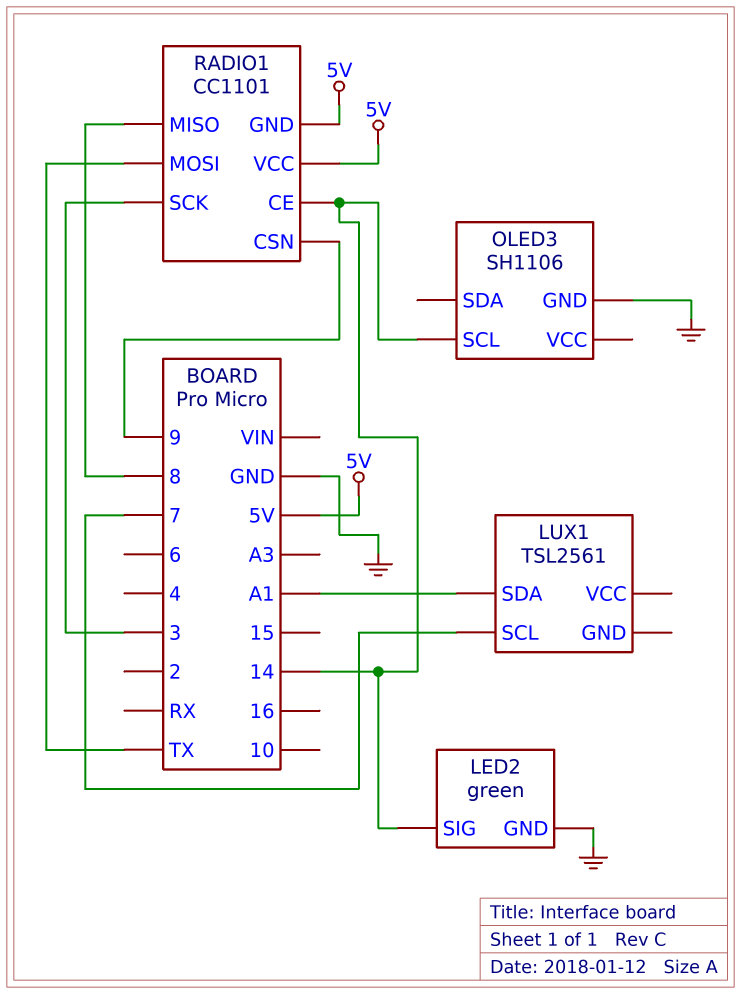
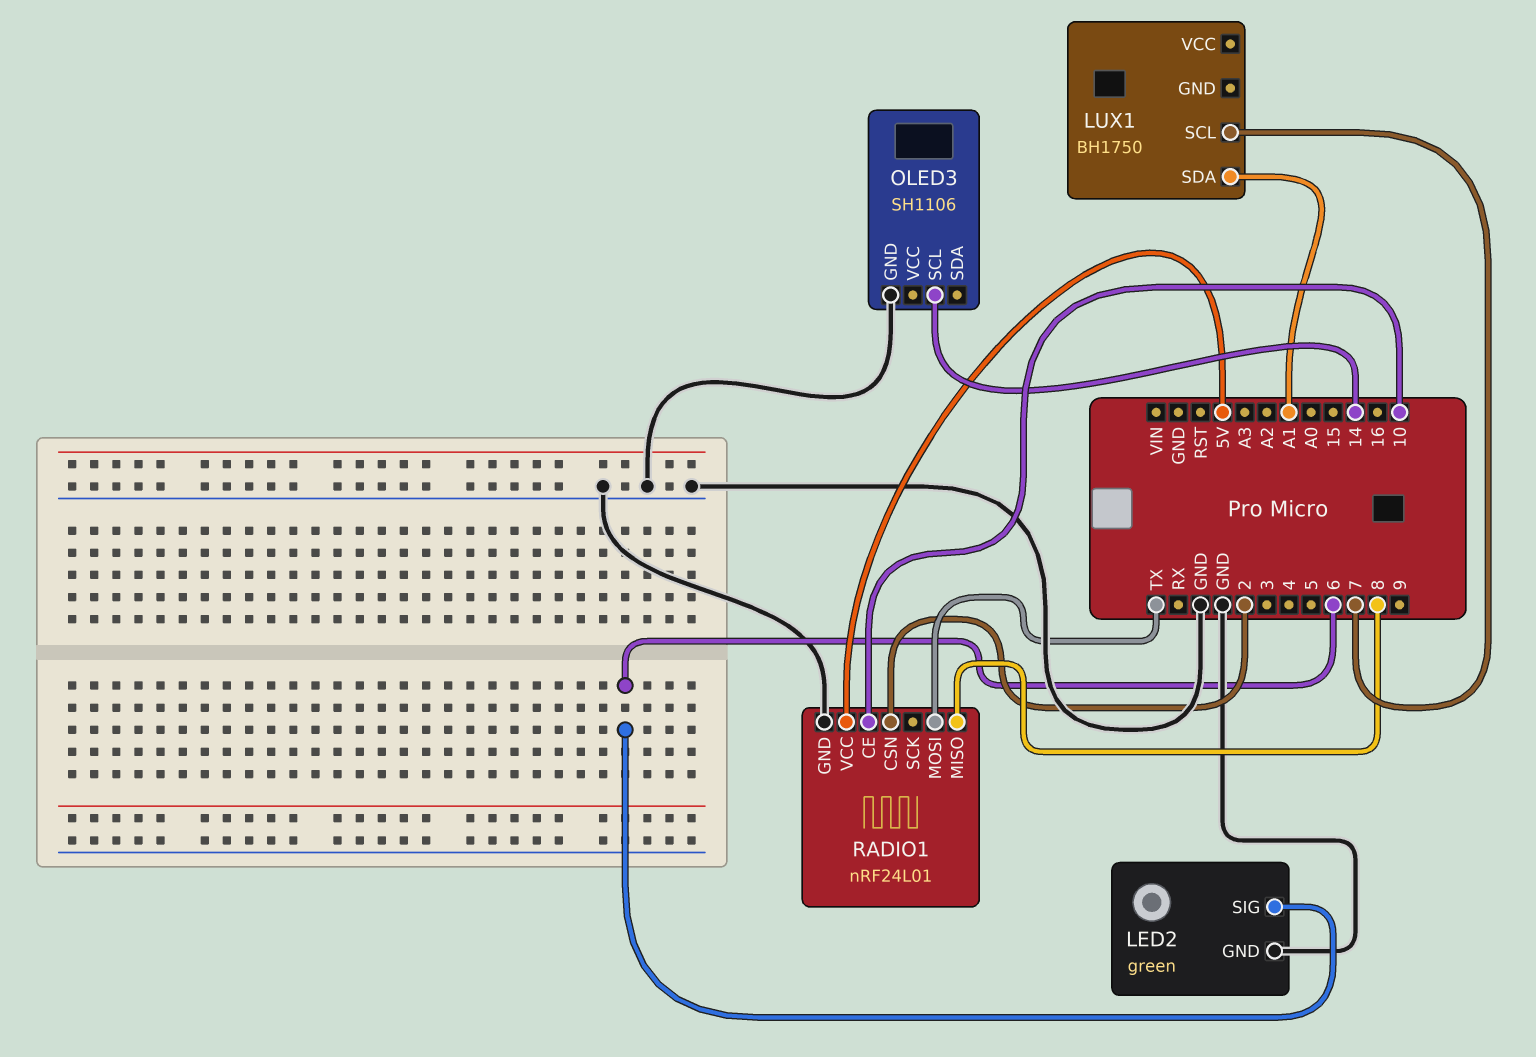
LED2 pin SIG: 14 -> 6
LUX1: TSL2561 -> BH1750
RADIO1: CC1101 -> nRF24L01
RADIO1 pin CE: 14 -> 10
RADIO1 pin CSN: 9 -> 2
RADIO1 pin GND: 5V -> GND
RADIO1 pin SCK: 3 -> none

